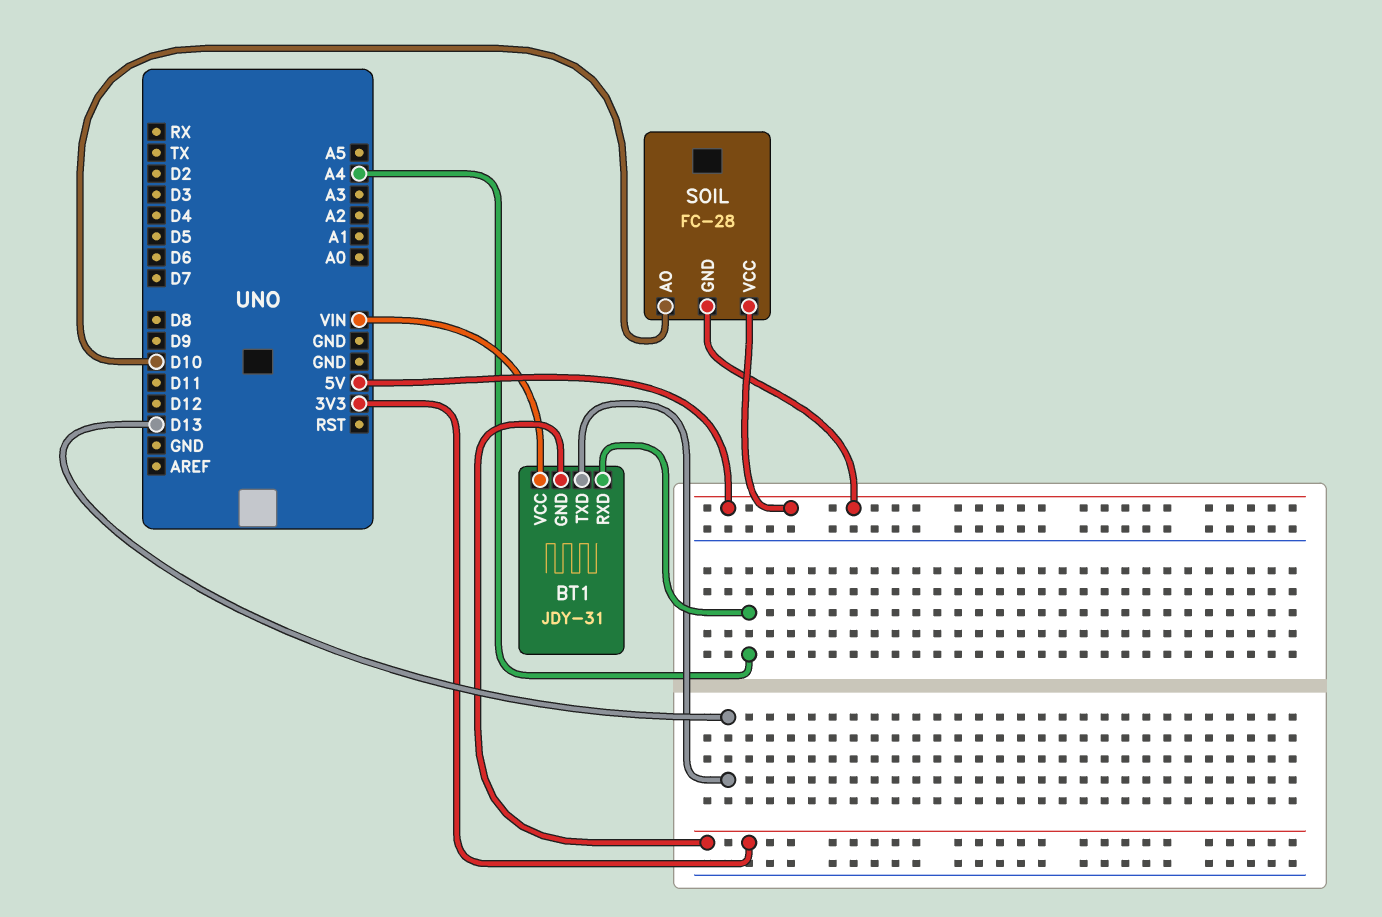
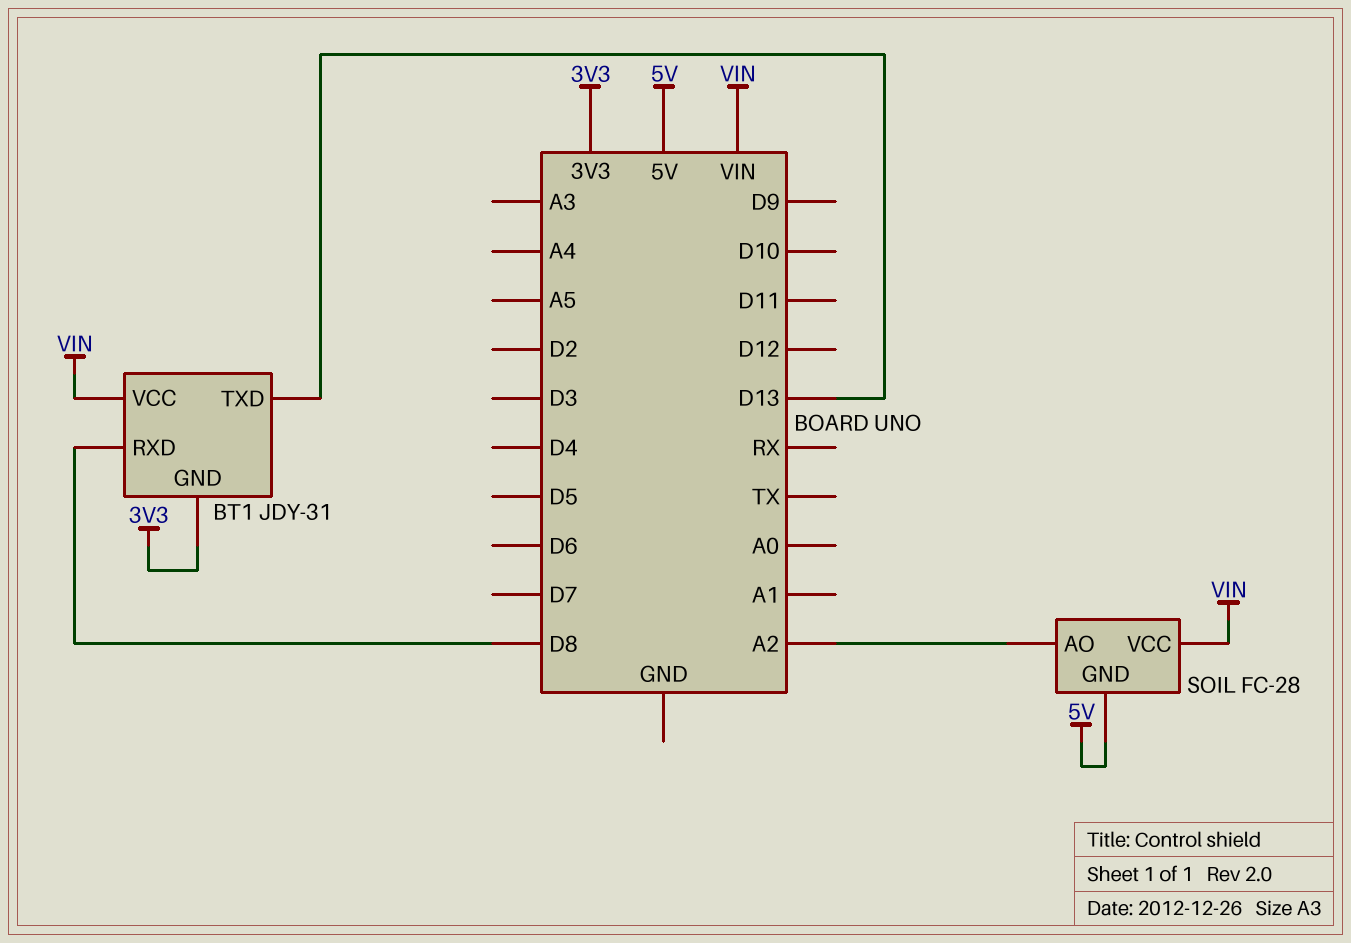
BT1 pin RXD: A4 -> D8
SOIL pin AO: D10 -> A2
SOIL pin VCC: 5V -> VIN

